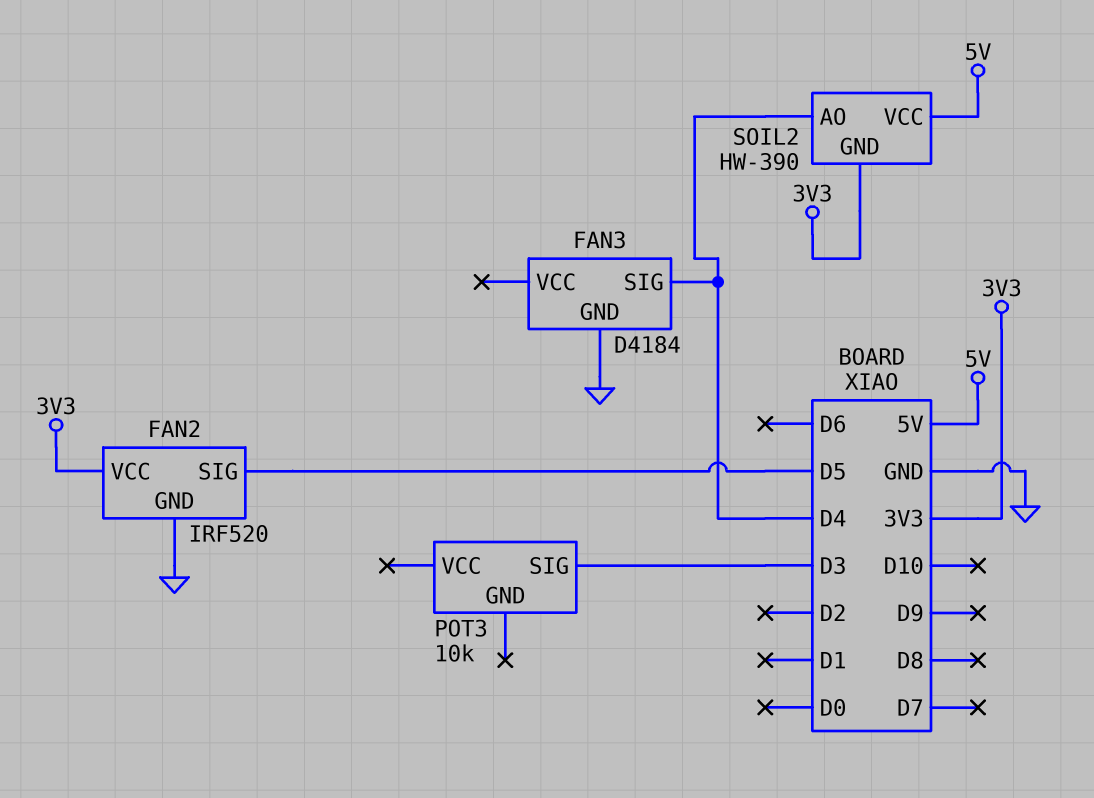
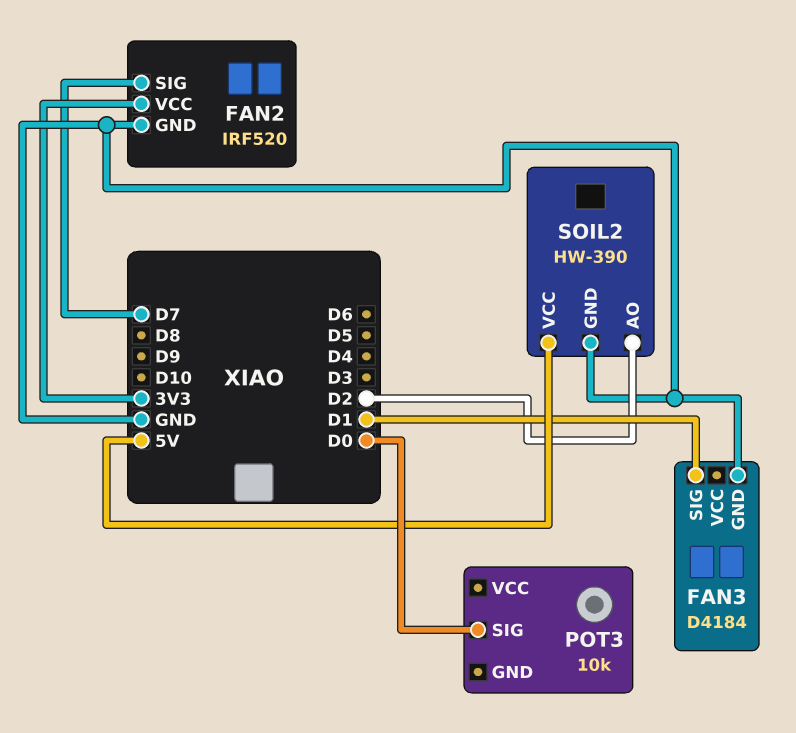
FAN2 pin SIG: D5 -> D7
FAN3 pin SIG: D4 -> D1
POT3 pin SIG: D3 -> D0
SOIL2 pin AO: D4 -> D2
SOIL2 pin GND: 3V3 -> GND

